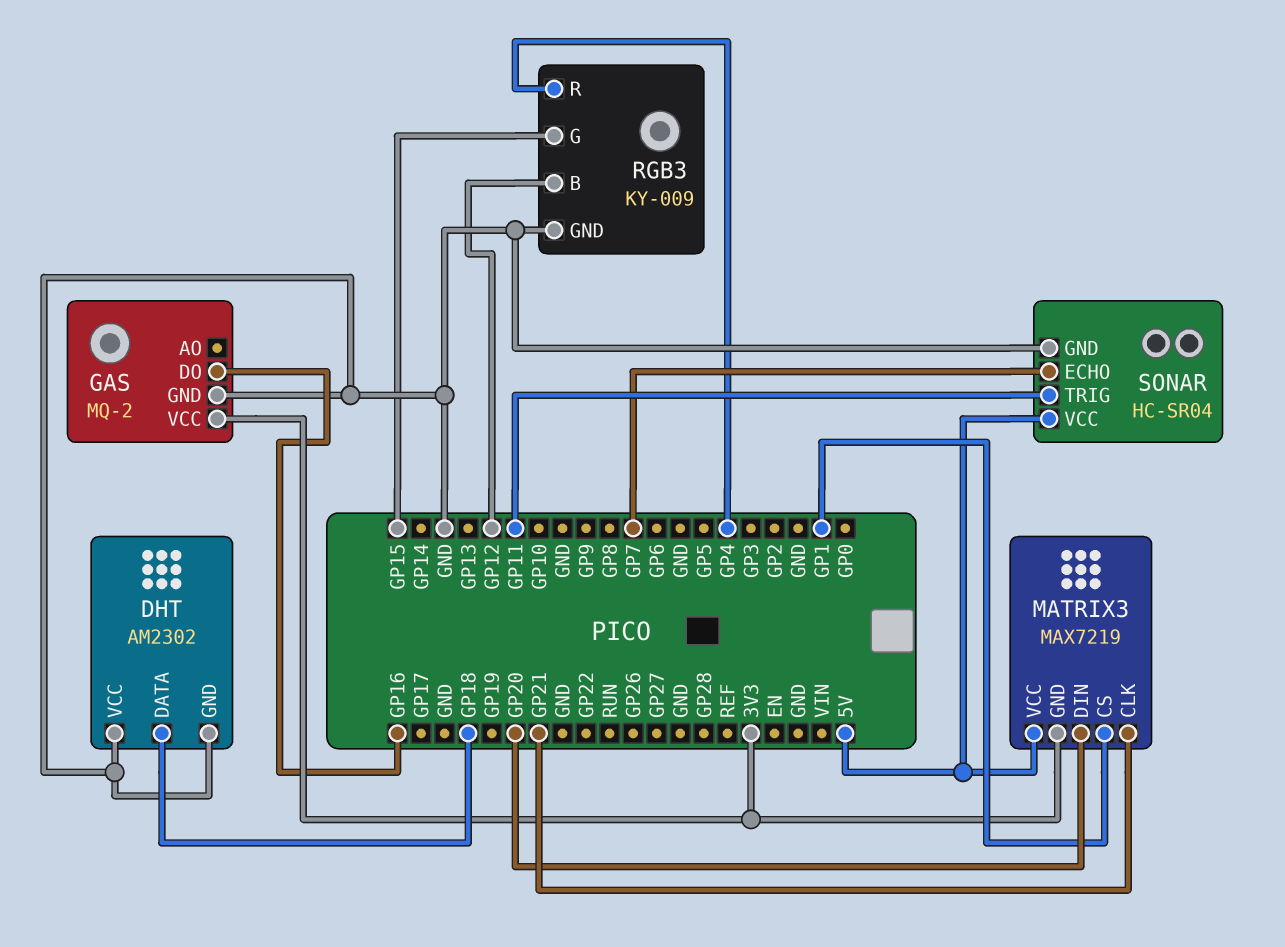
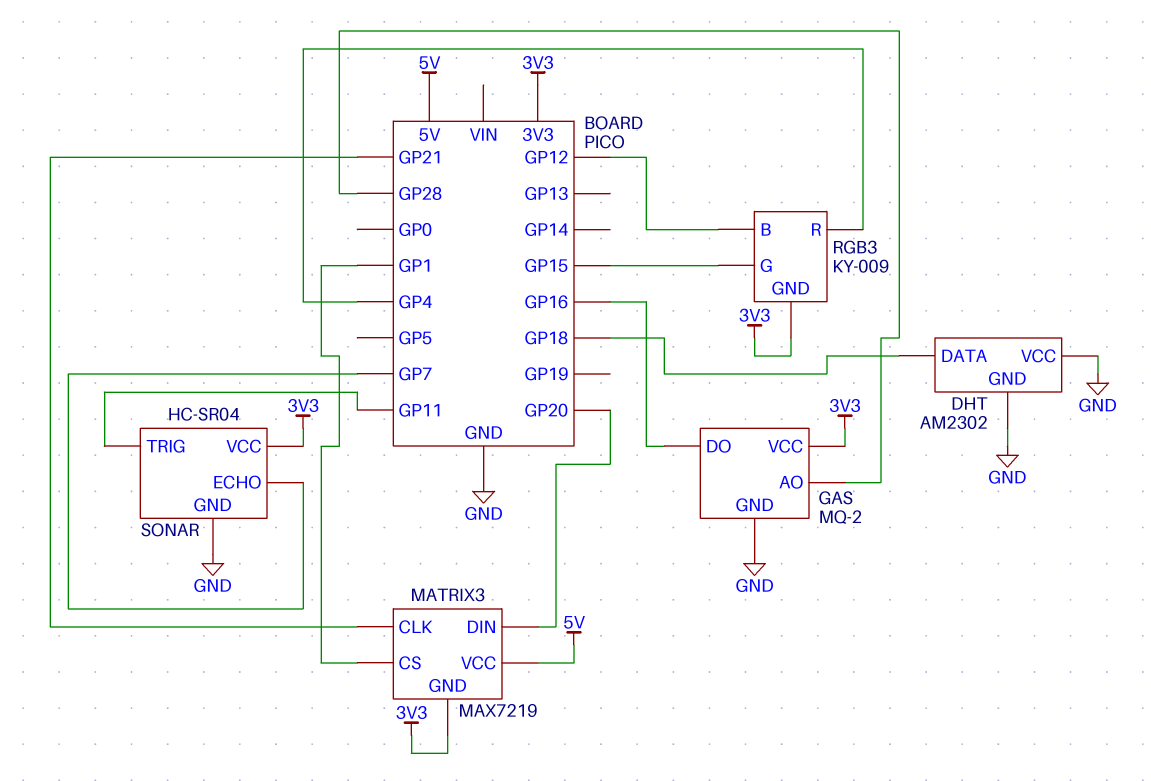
GAS pin AO: none -> GP28
RGB3 pin GND: GND -> 3V3
SONAR pin VCC: 5V -> 3V3

